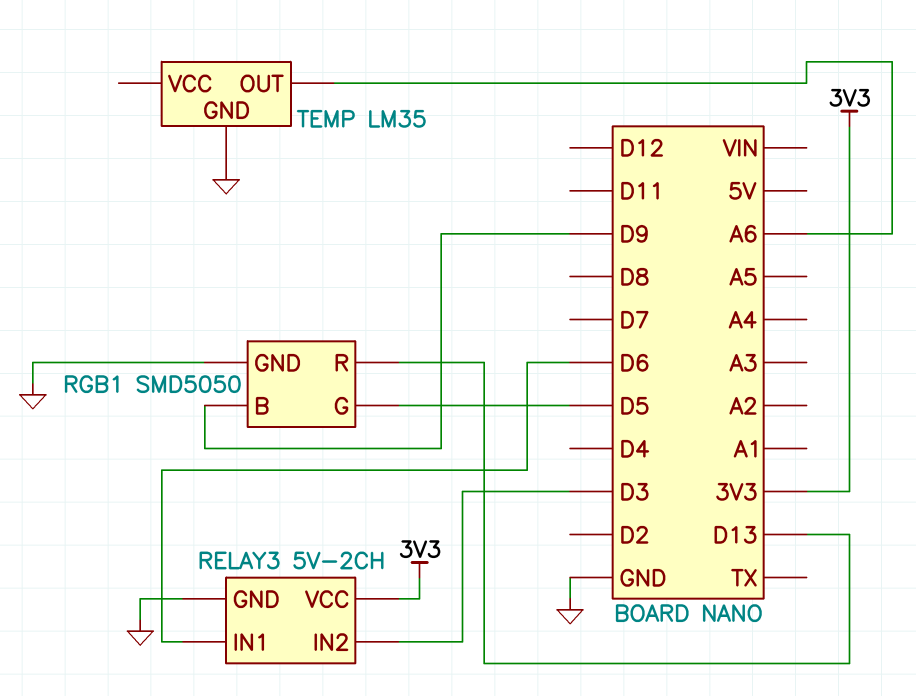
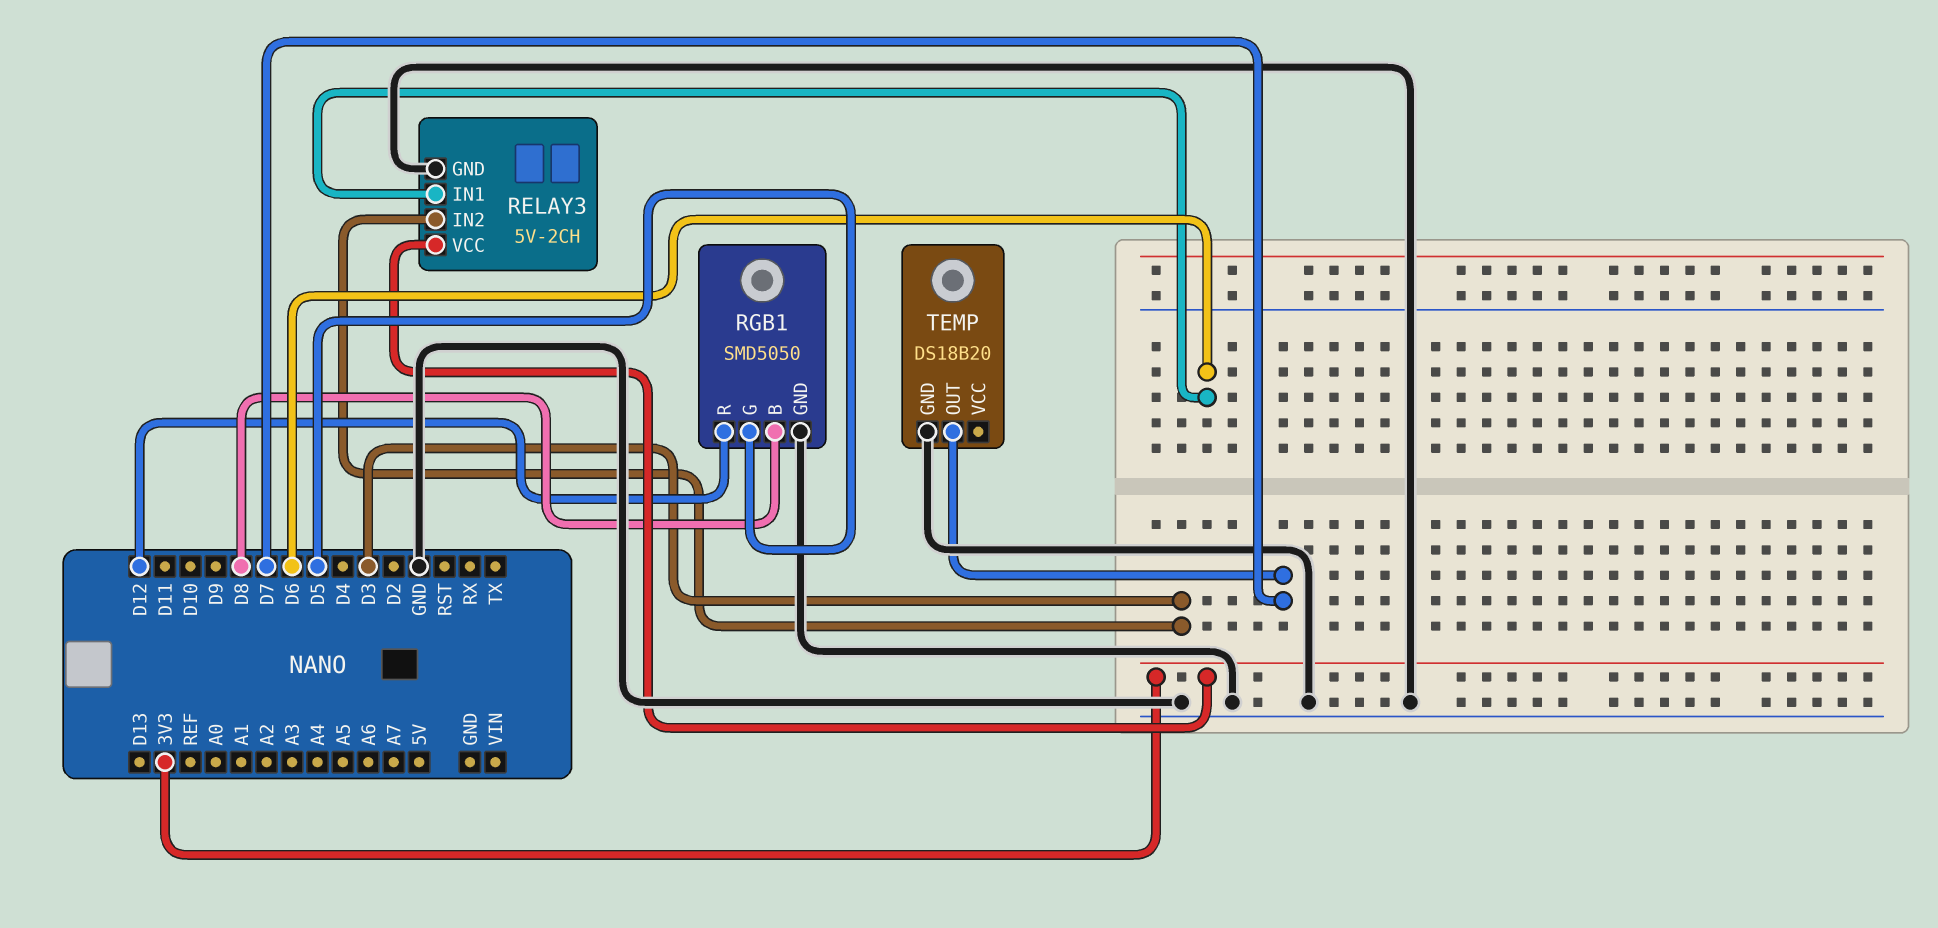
RGB1 pin B: D9 -> D8
RGB1 pin R: D13 -> D12
TEMP: LM35 -> DS18B20
TEMP pin OUT: A6 -> D7

